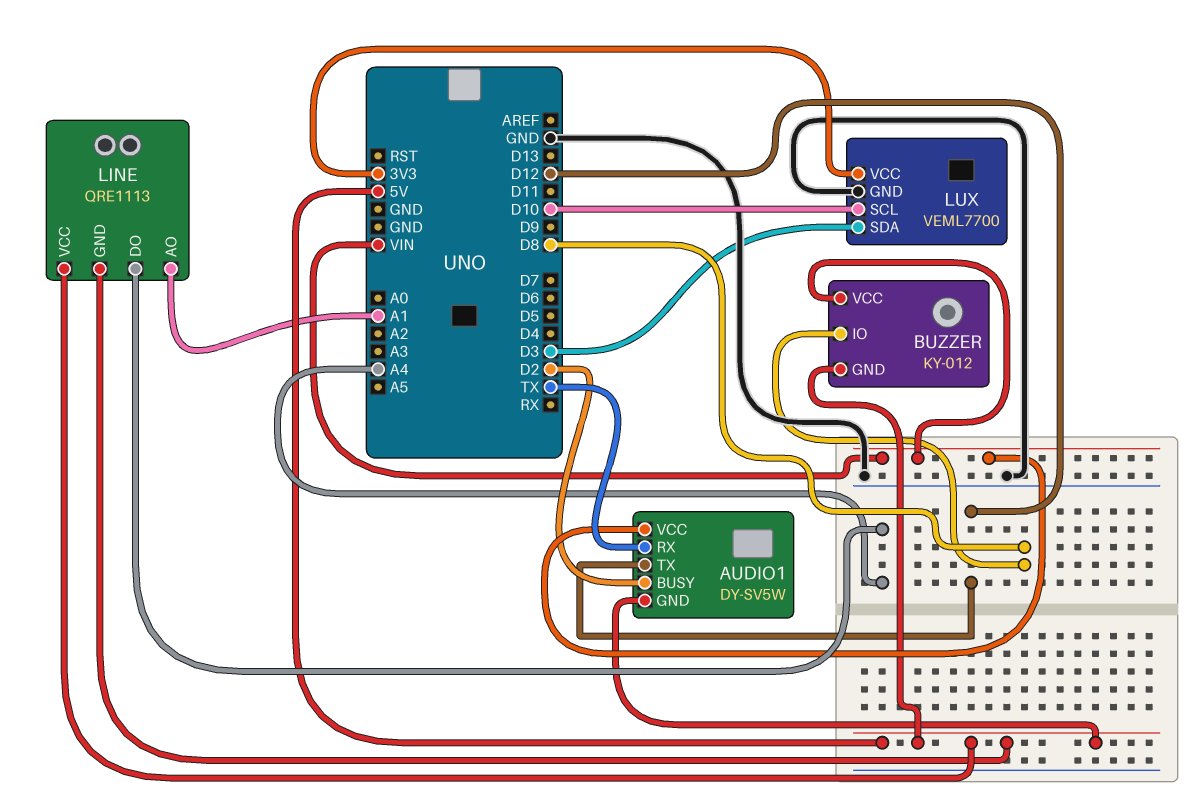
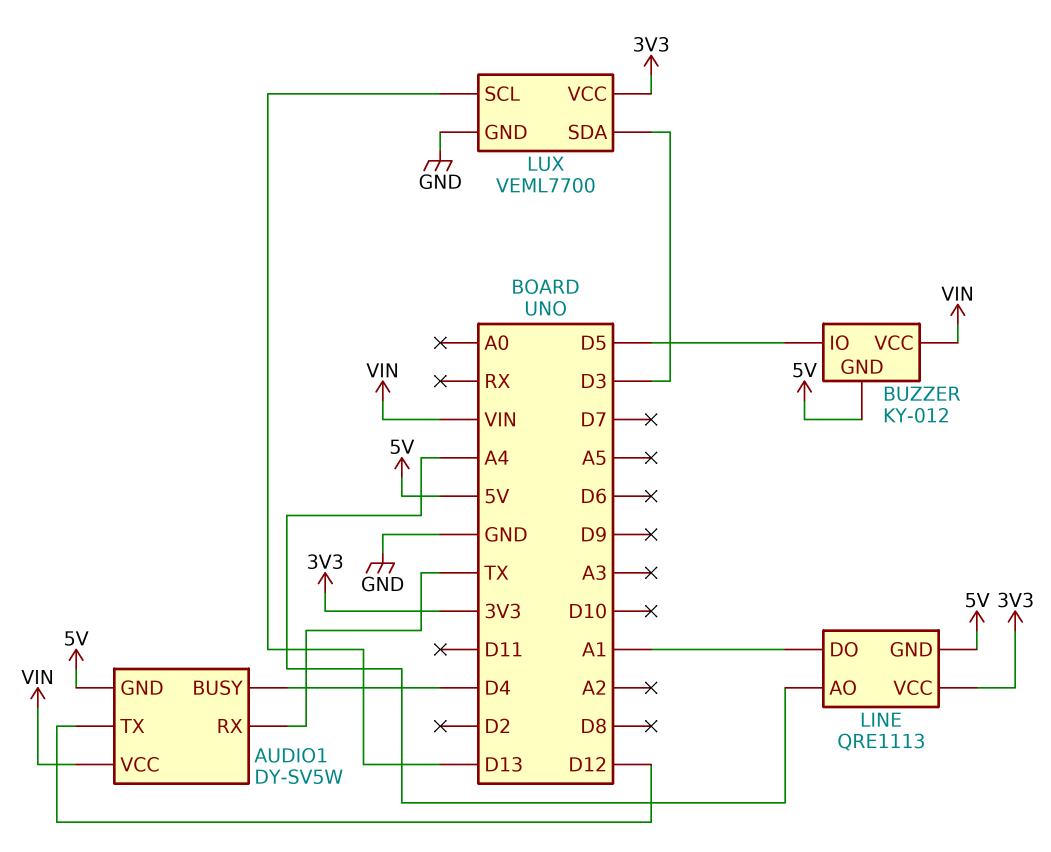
AUDIO1 pin BUSY: D2 -> D4
BUZZER pin IO: D8 -> D5
LINE pin AO: A1 -> A4
LINE pin DO: A4 -> A1
LINE pin VCC: 5V -> 3V3
LUX pin SCL: D10 -> D13

